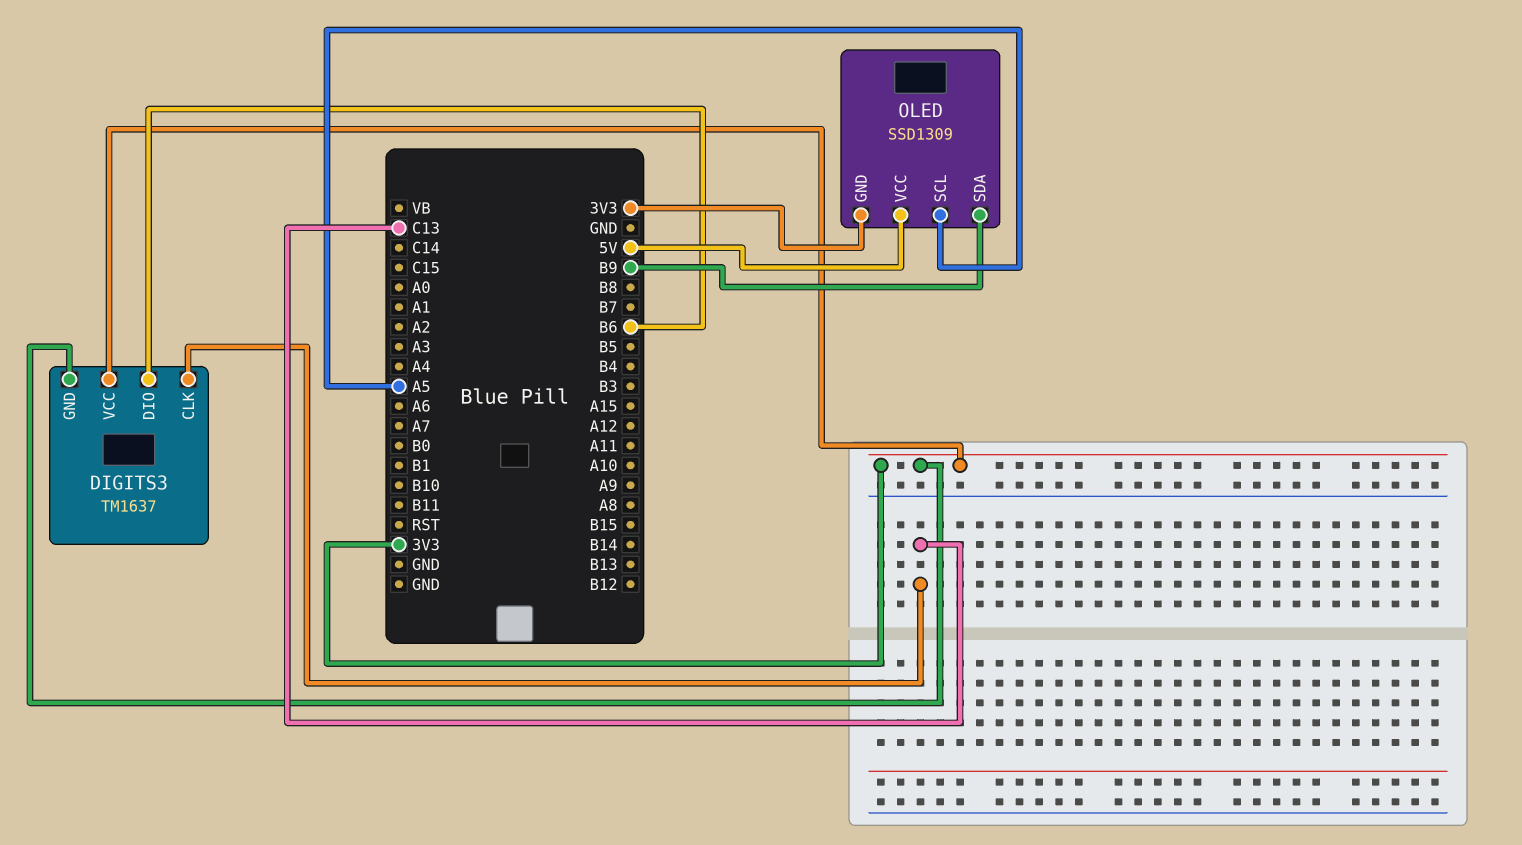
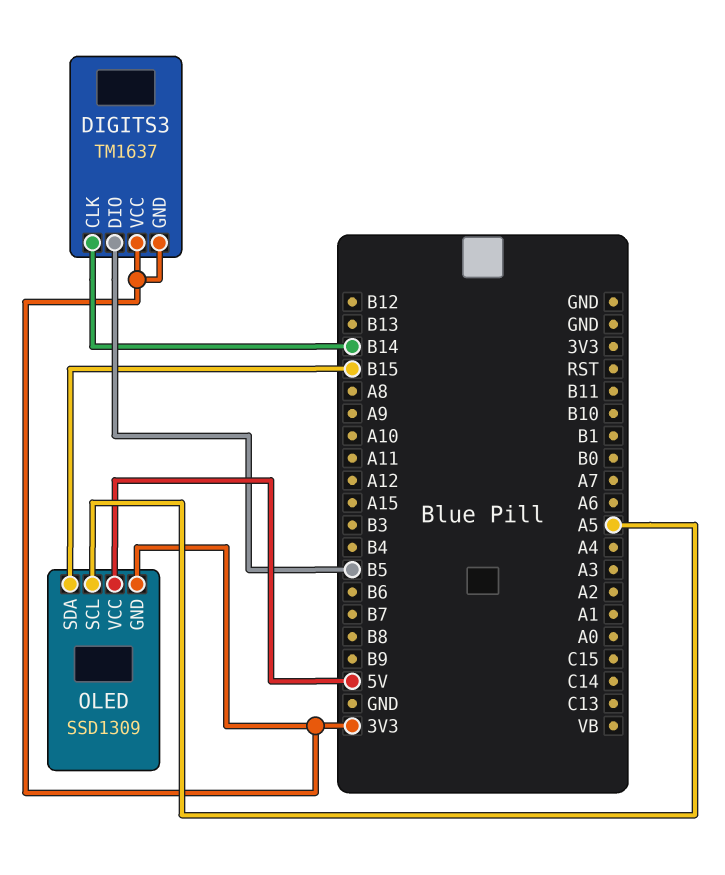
DIGITS3 pin CLK: C13 -> B14
DIGITS3 pin DIO: B6 -> B5
OLED pin SDA: B9 -> B15

